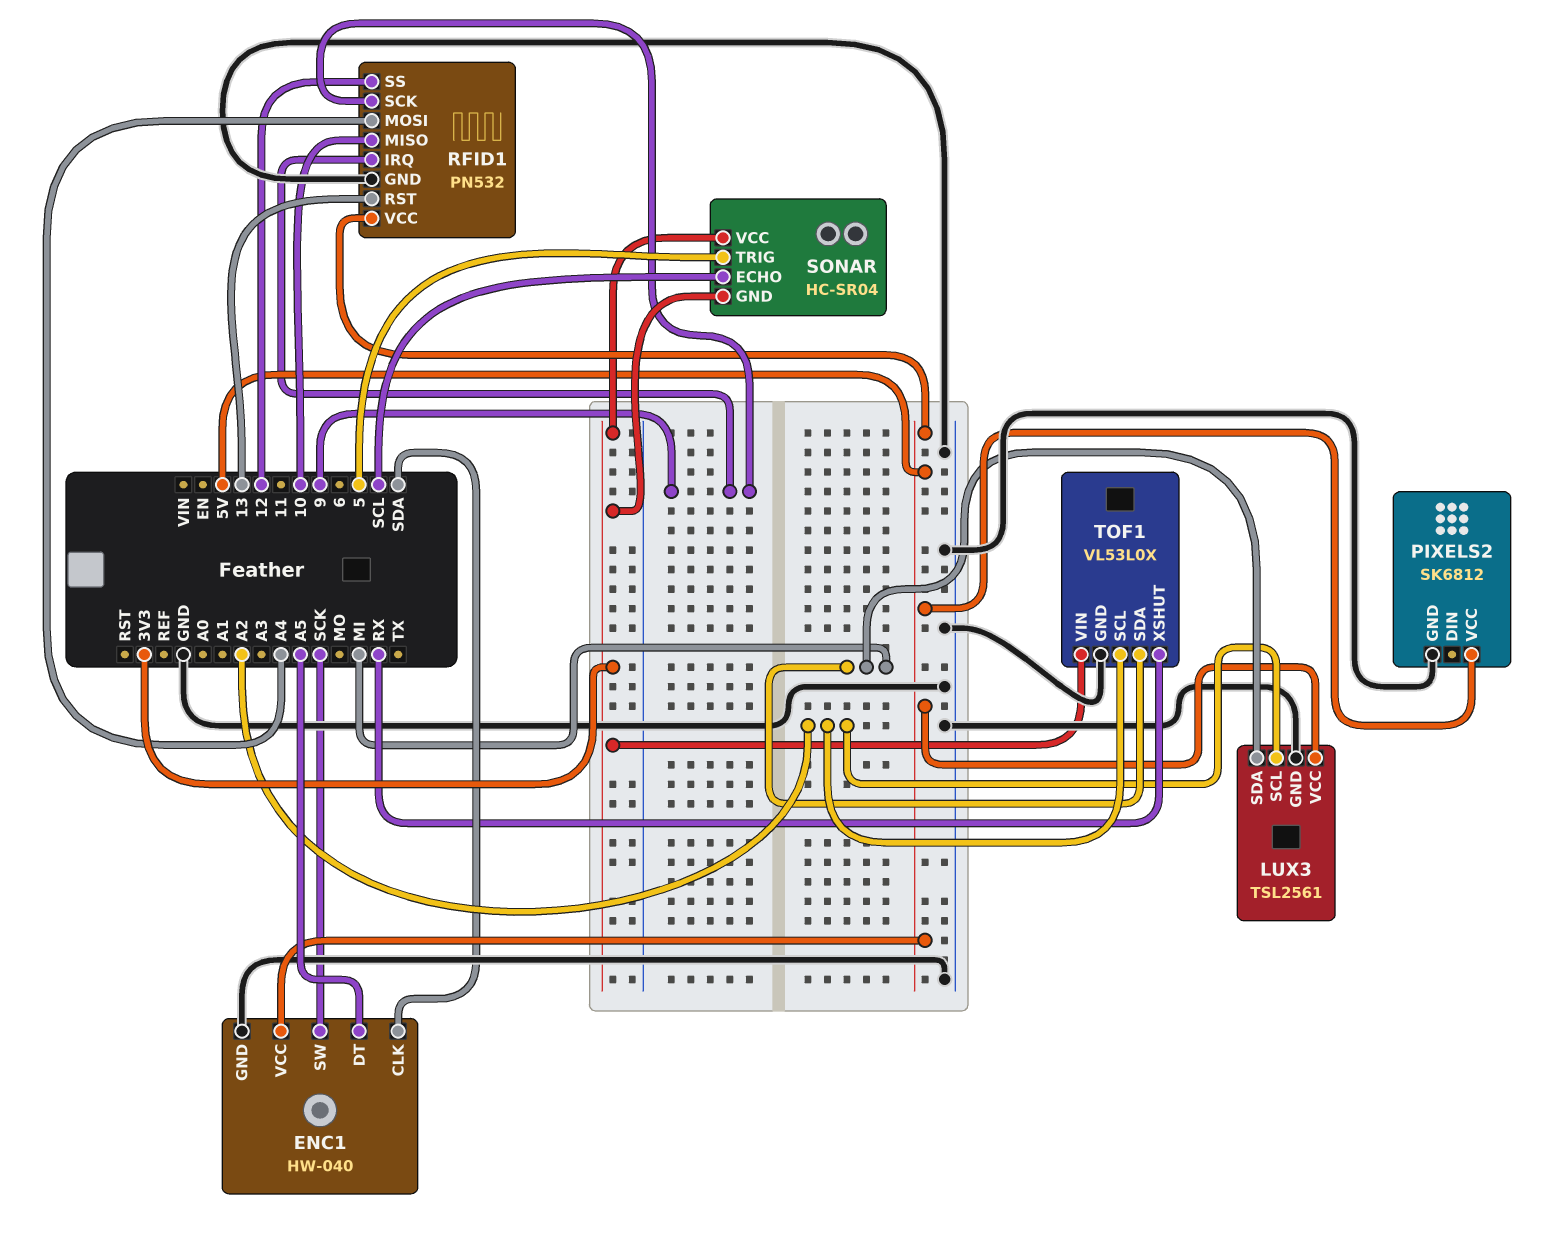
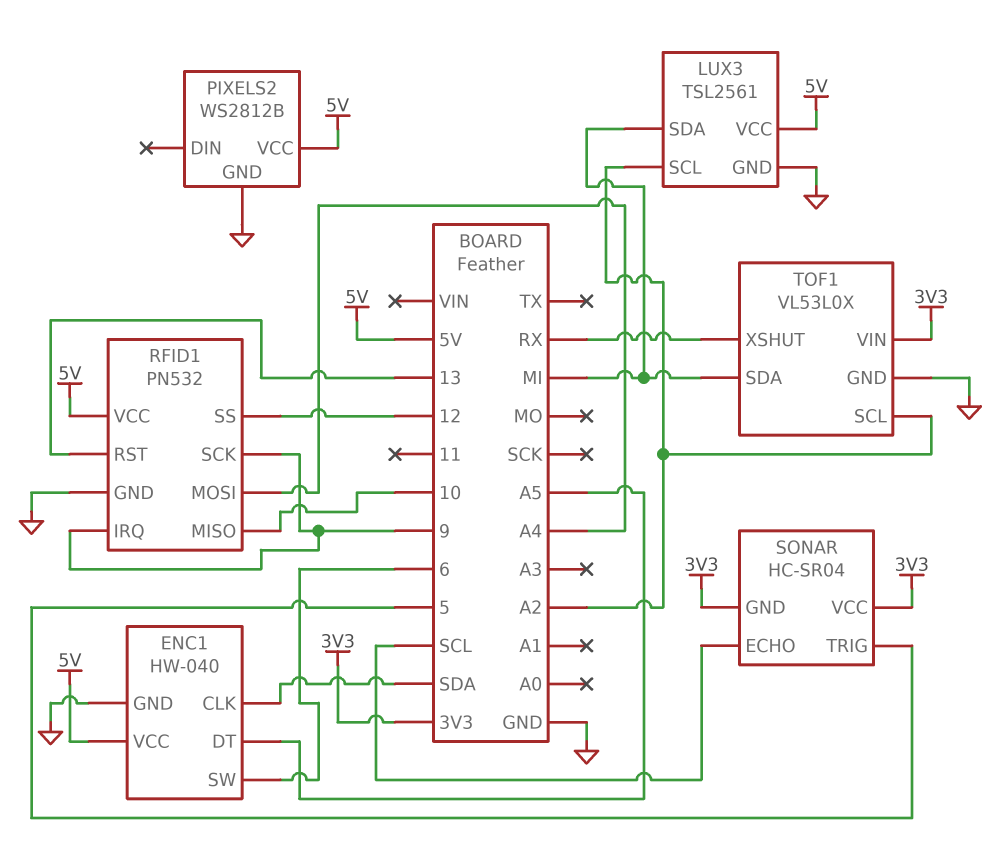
ENC1 pin SW: SCK -> 6
PIXELS2: SK6812 -> WS2812B

